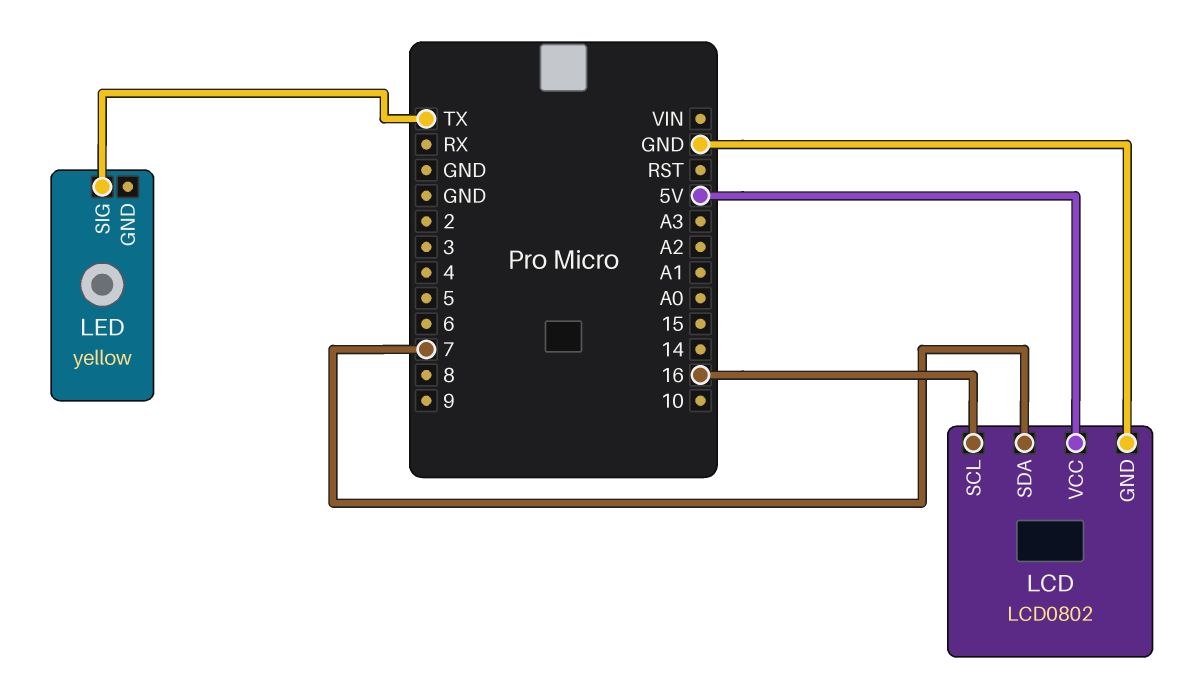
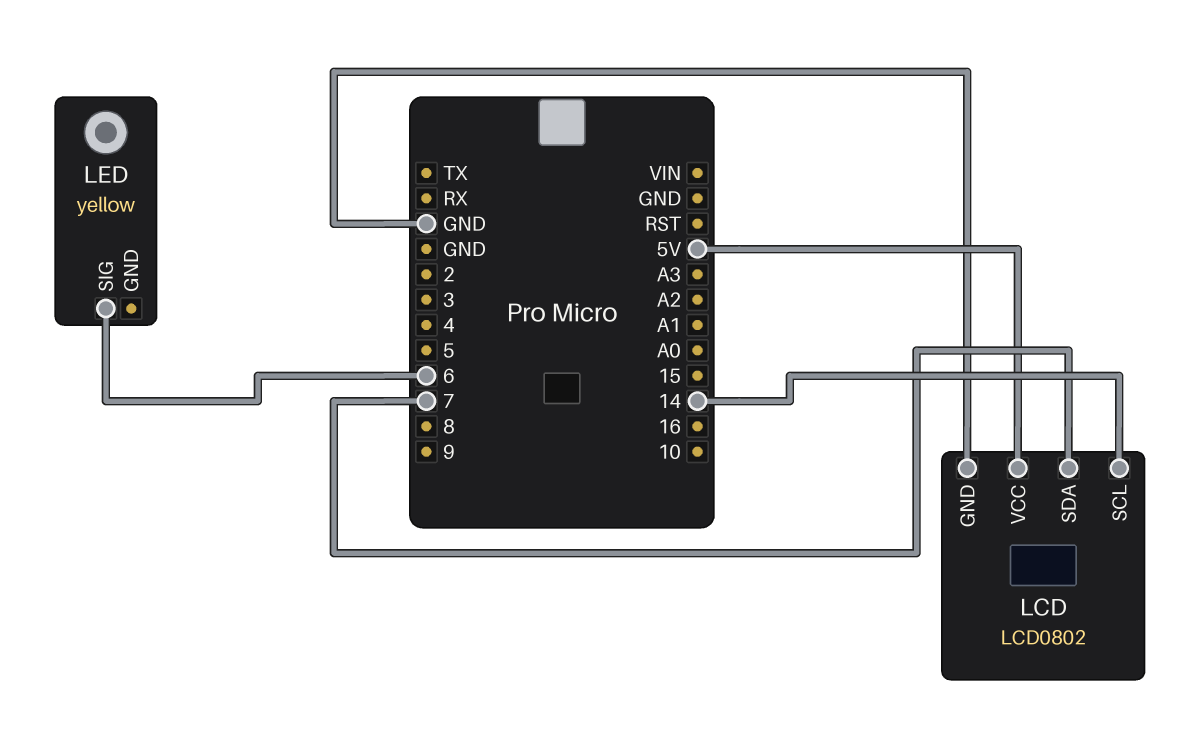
LCD pin SCL: 16 -> 14
LED pin SIG: TX -> 6

